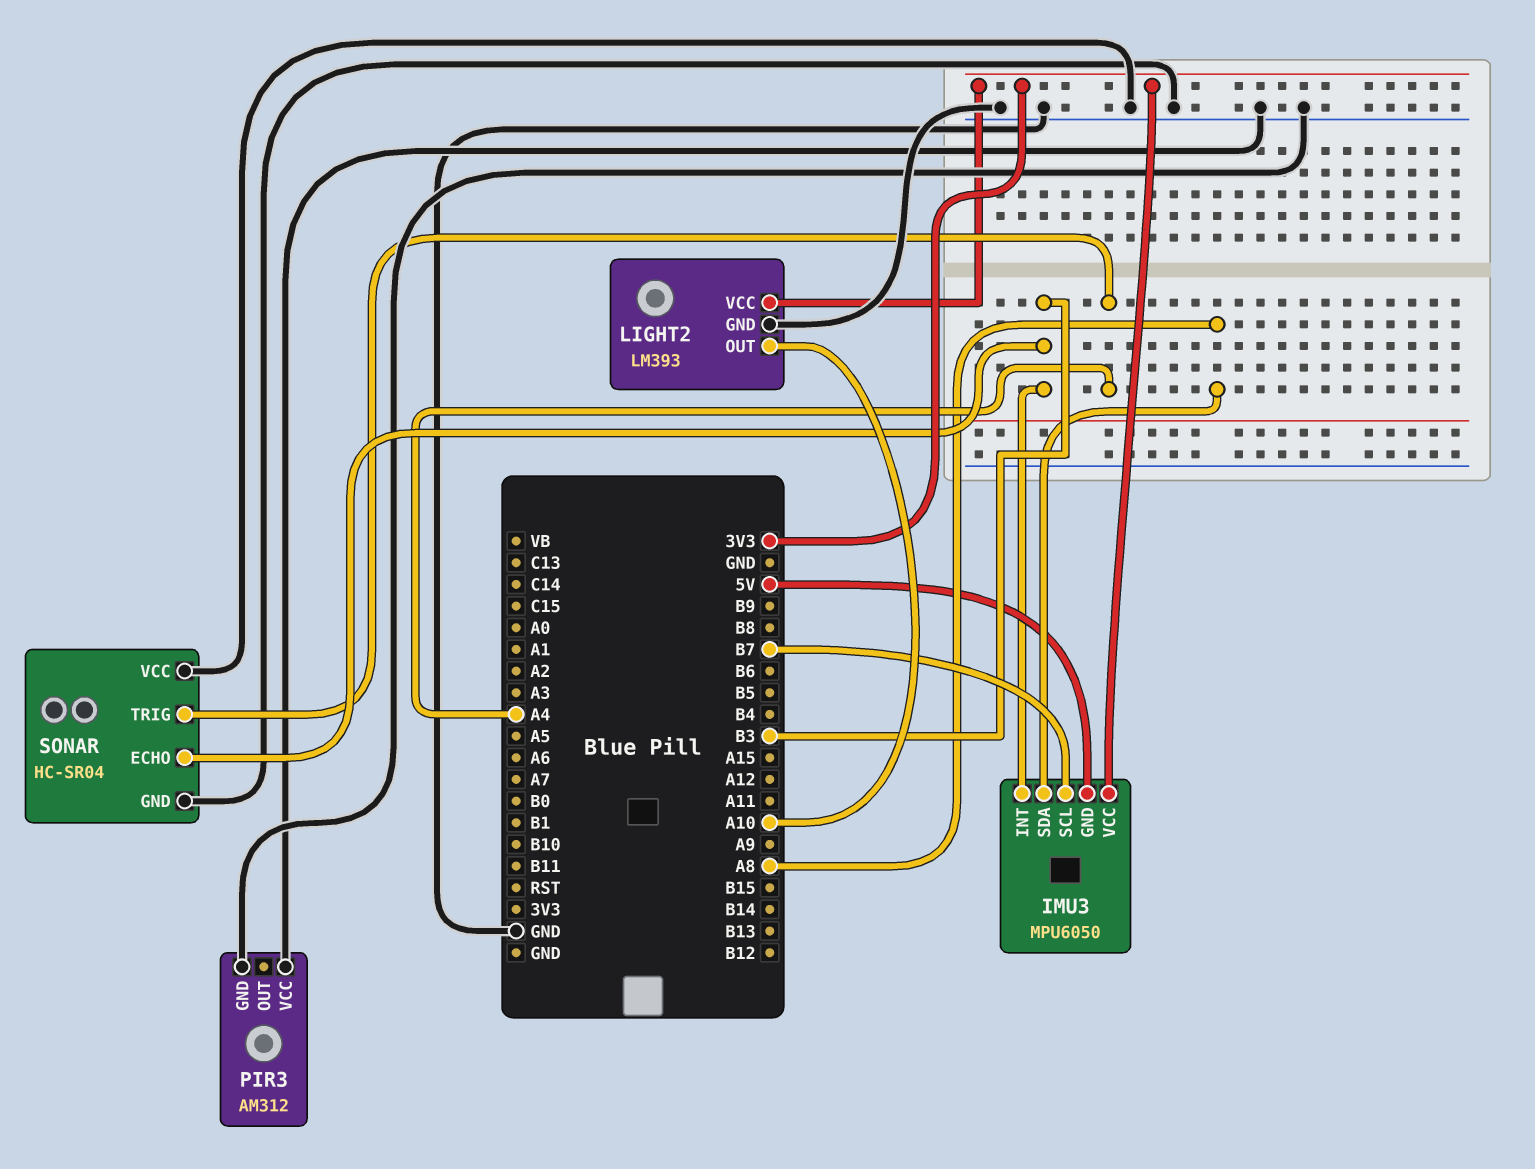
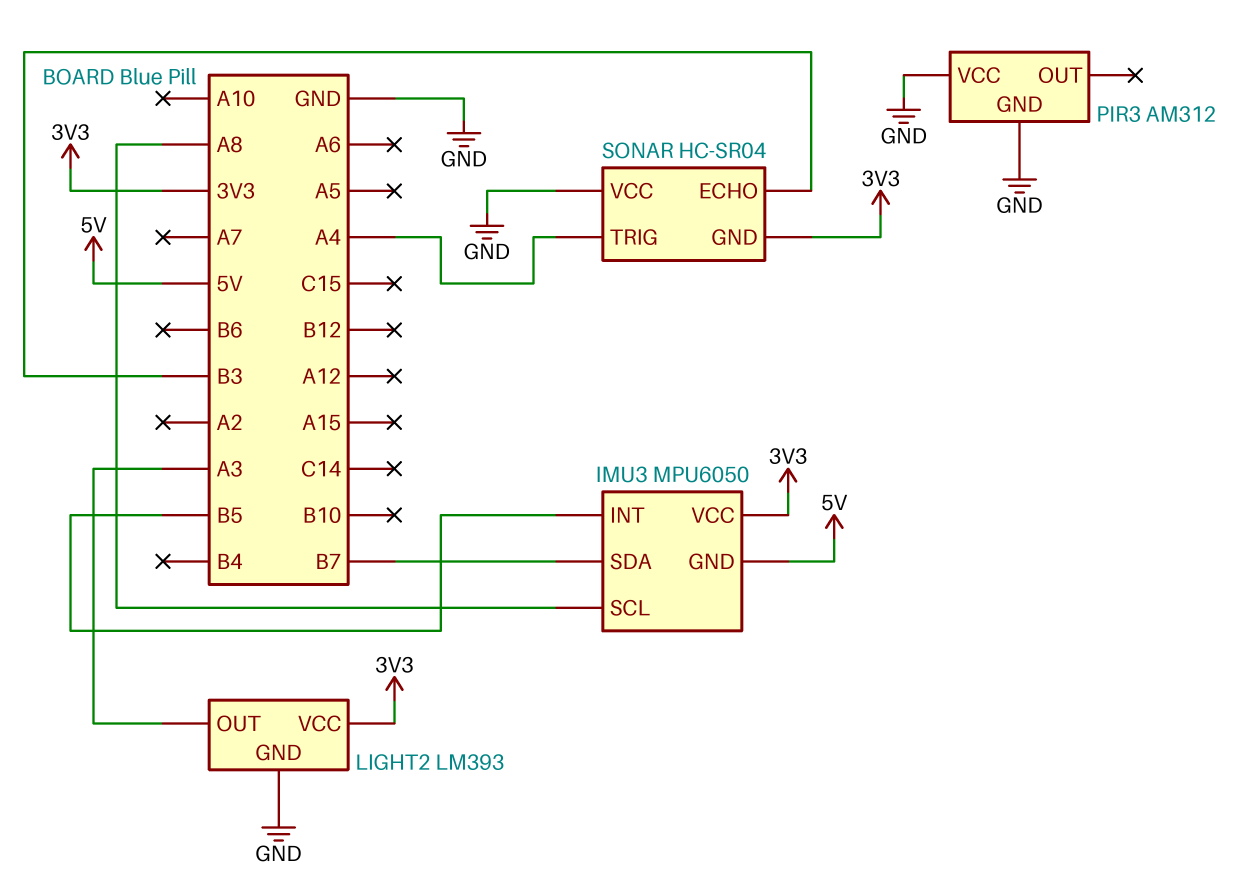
IMU3 pin INT: B3 -> B5
IMU3 pin SCL: B7 -> A8
IMU3 pin SDA: A8 -> B7
LIGHT2 pin OUT: A10 -> A3
SONAR pin GND: GND -> 3V3

